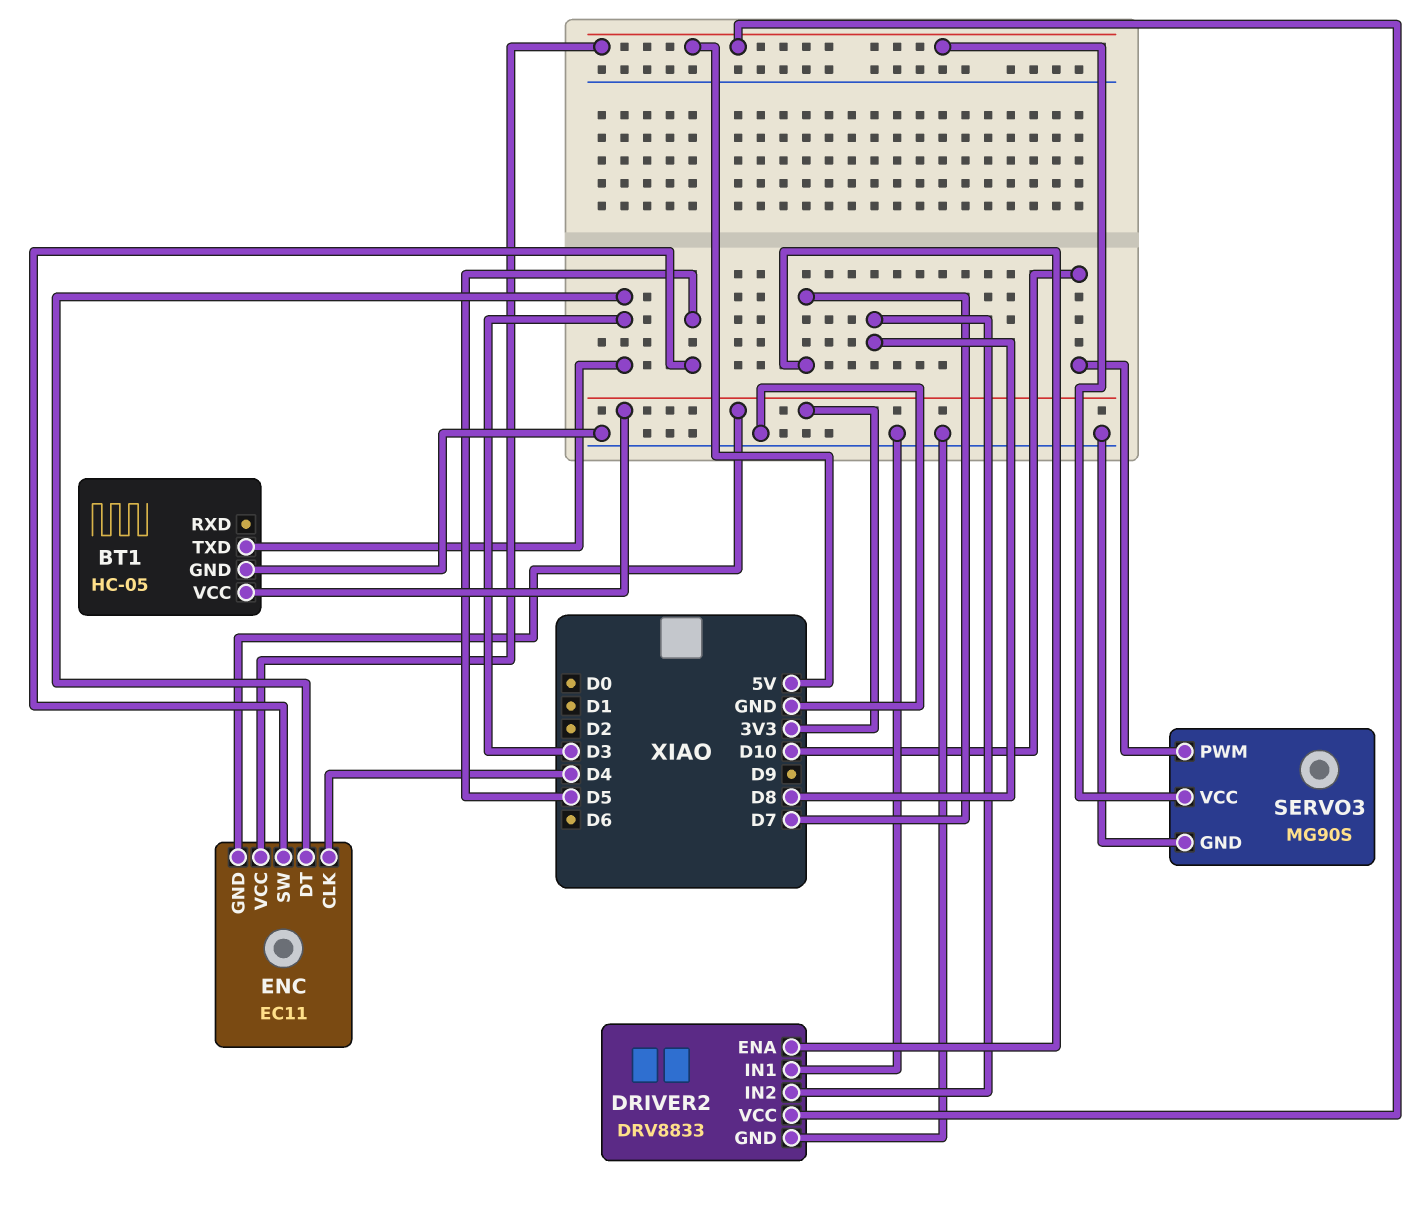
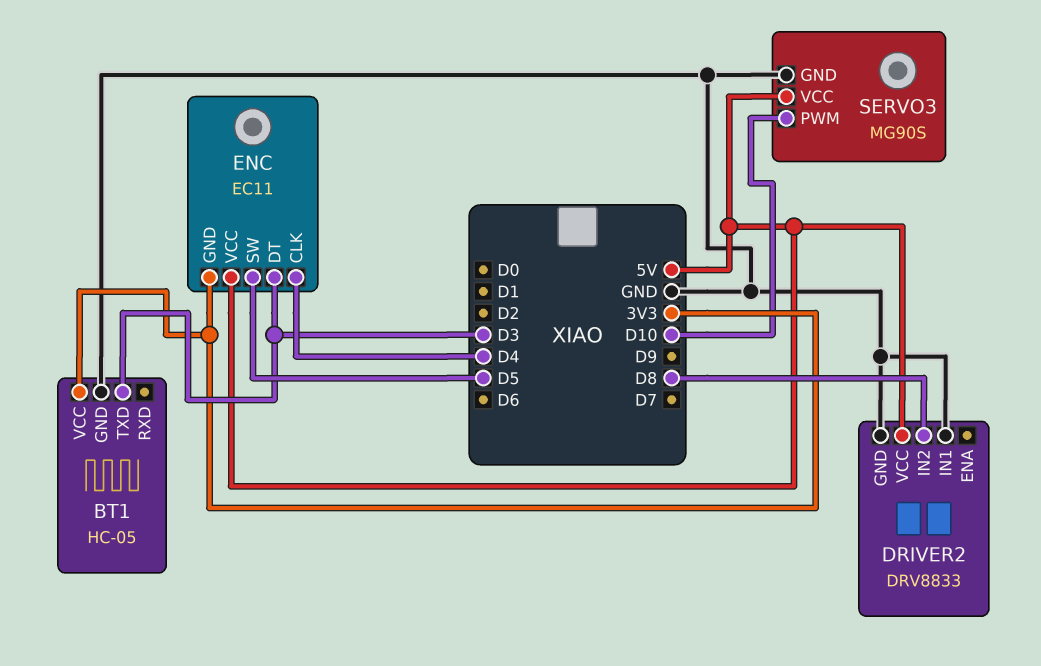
DRIVER2 pin ENA: D7 -> none

